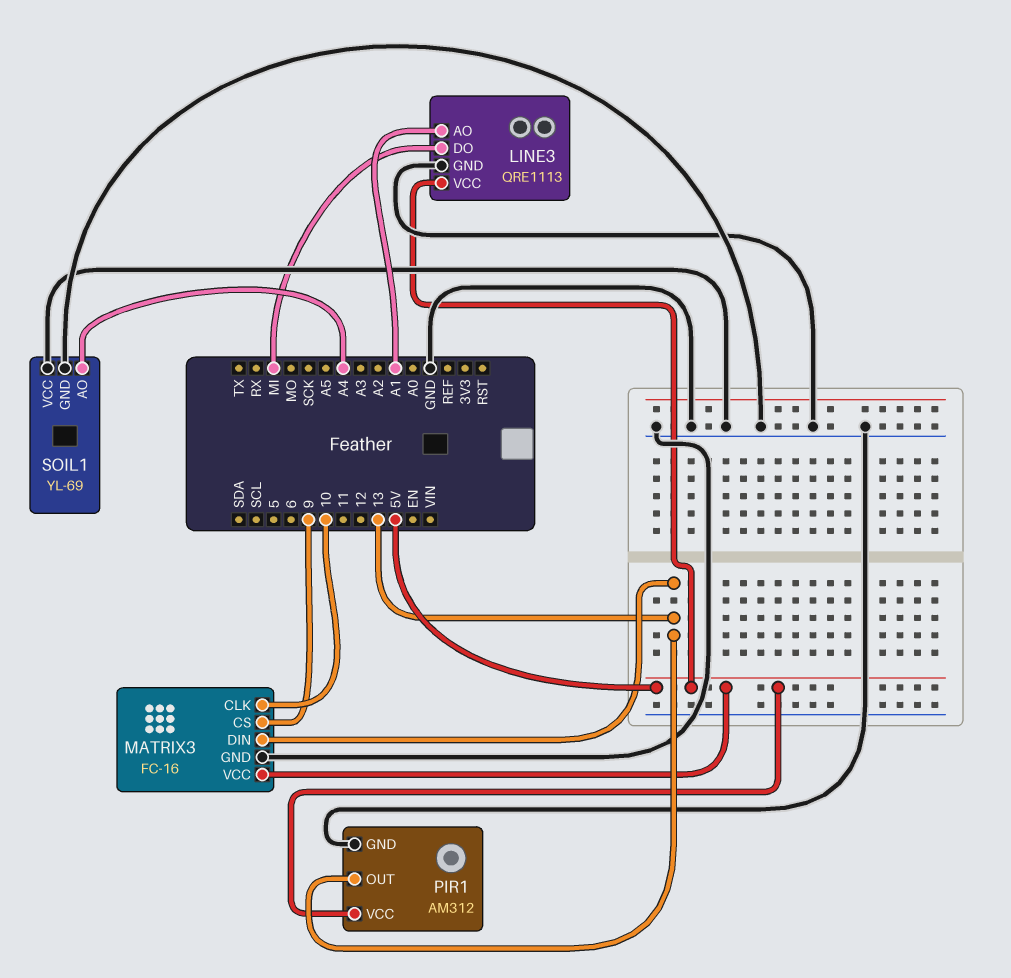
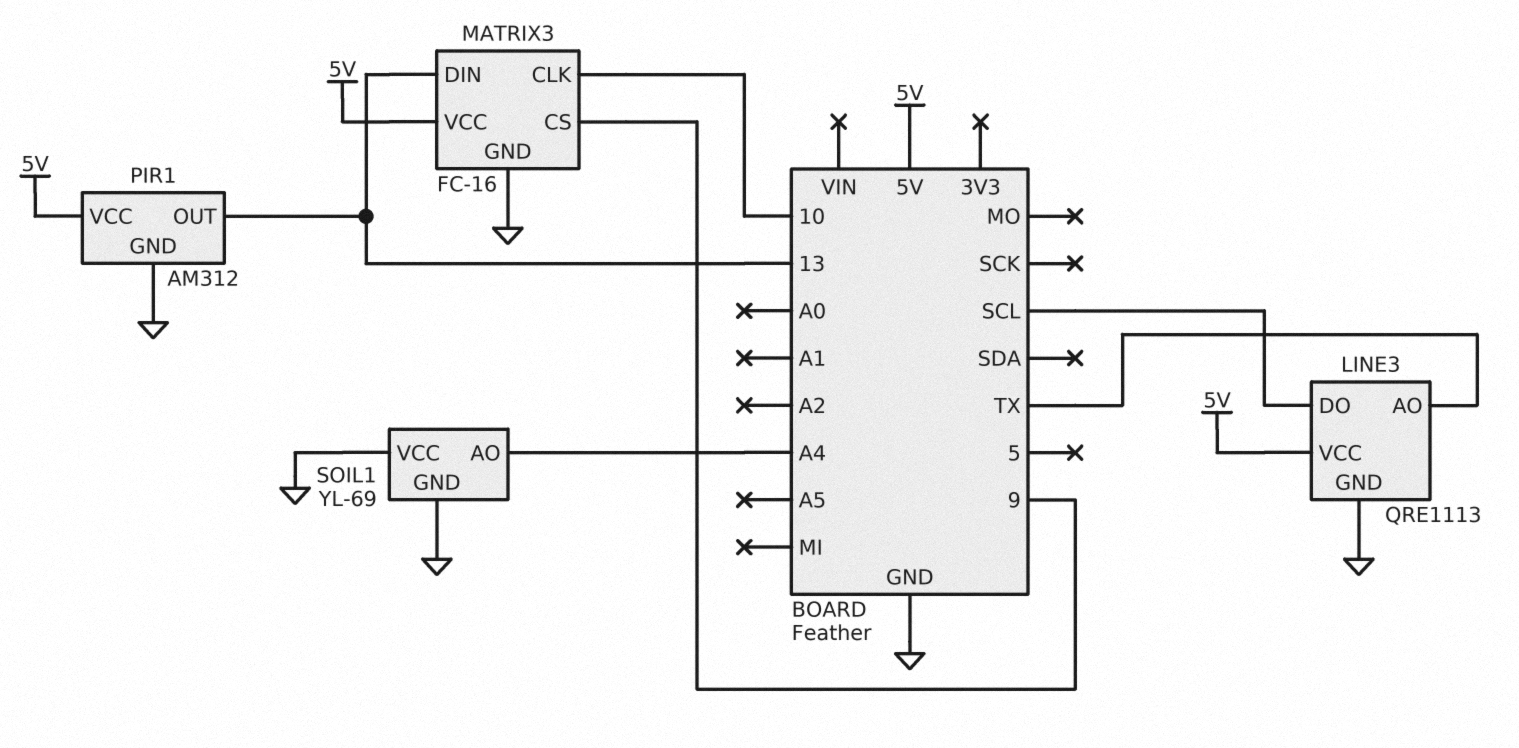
LINE3 pin AO: A1 -> TX
LINE3 pin DO: MI -> SCL

